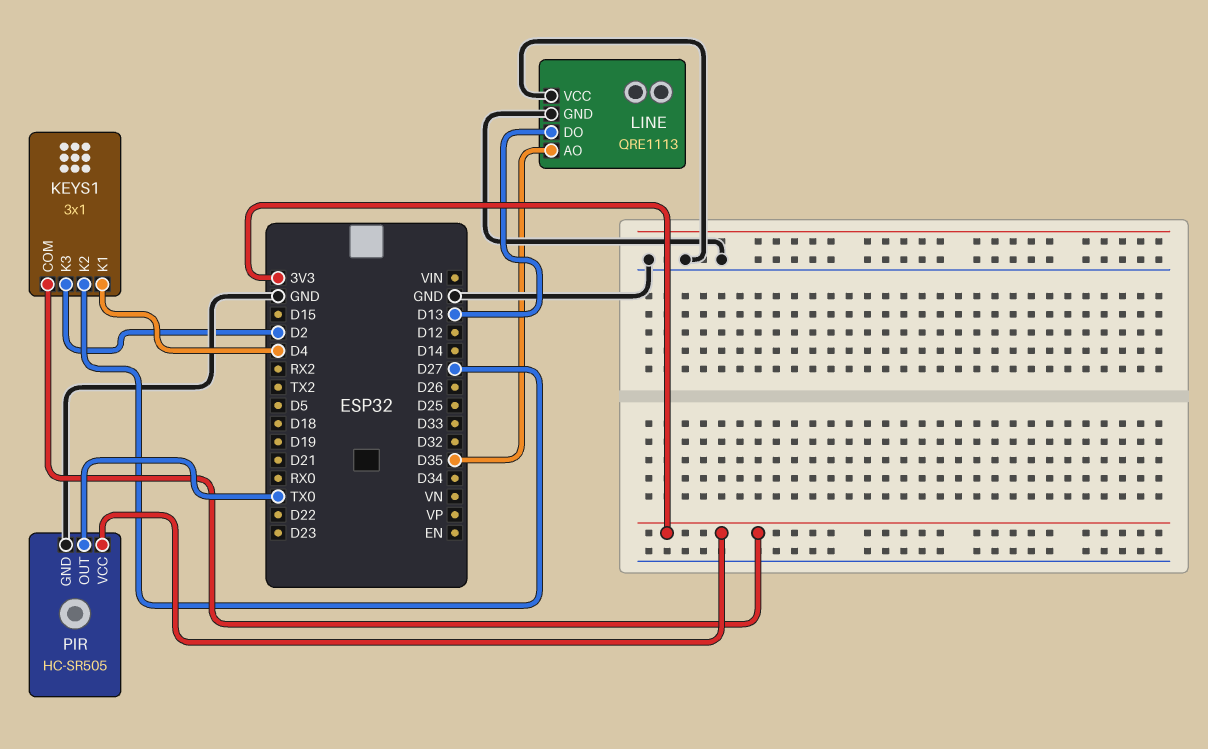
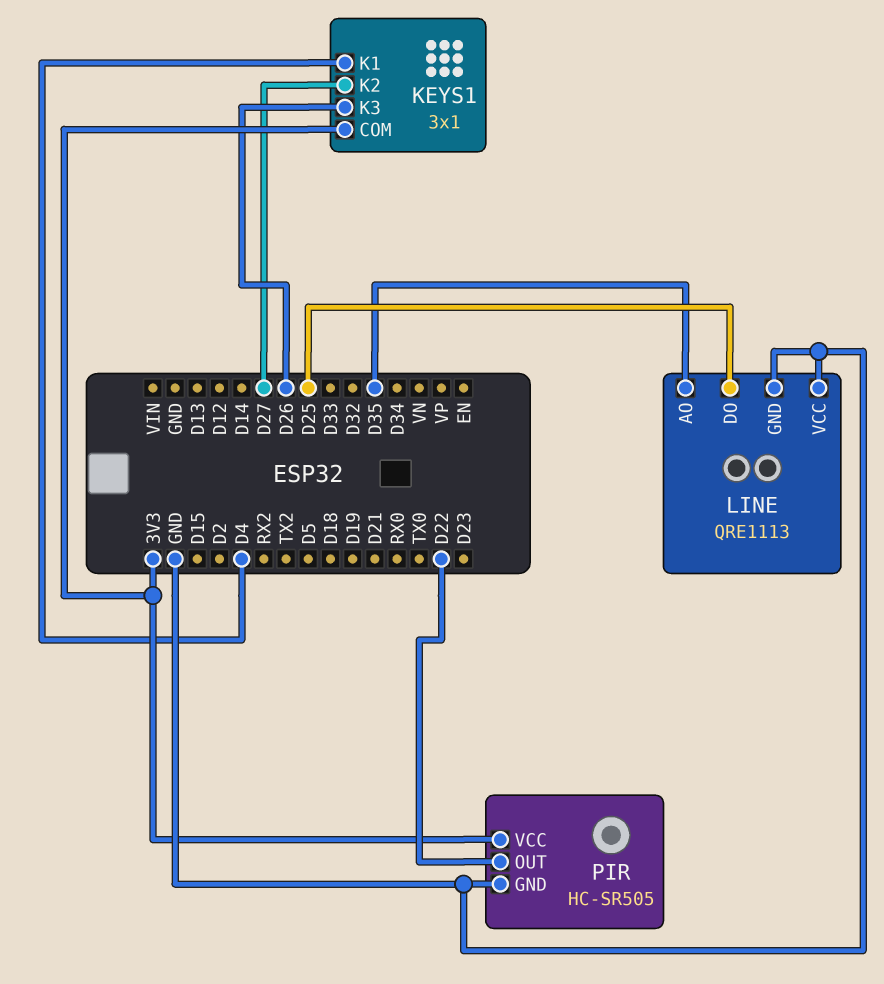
KEYS1 pin K3: D2 -> D26
LINE pin DO: D13 -> D25
PIR pin OUT: TX0 -> D22

